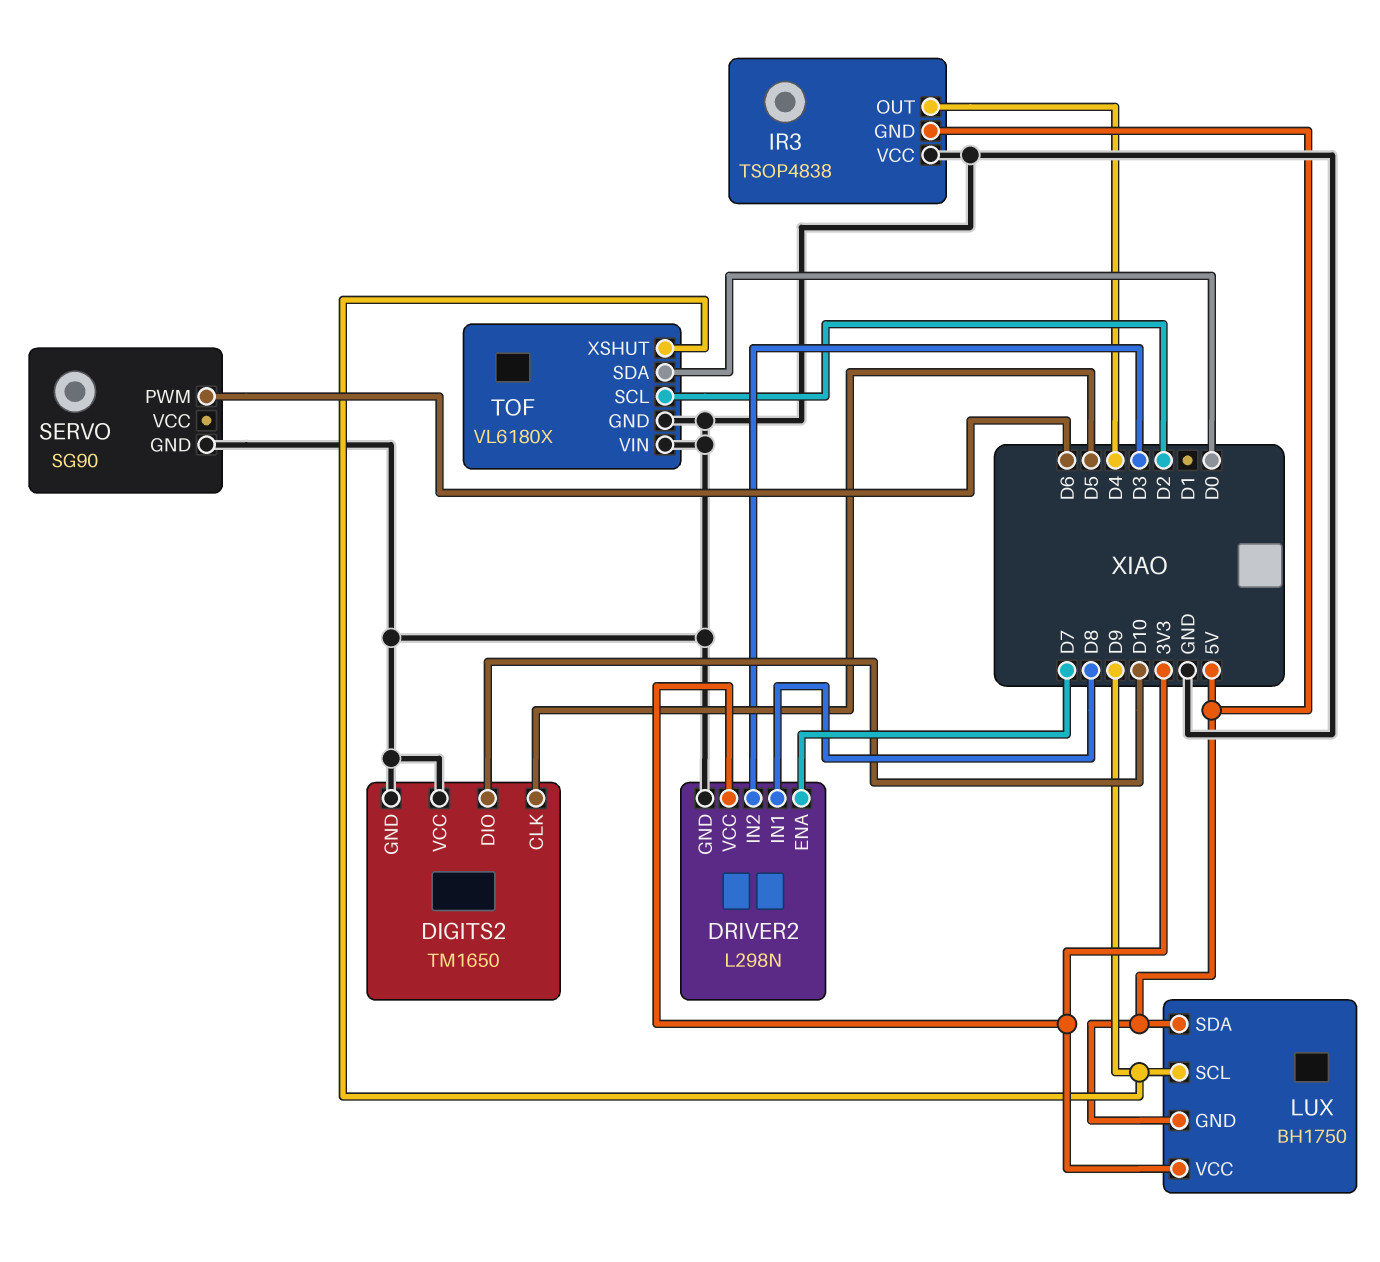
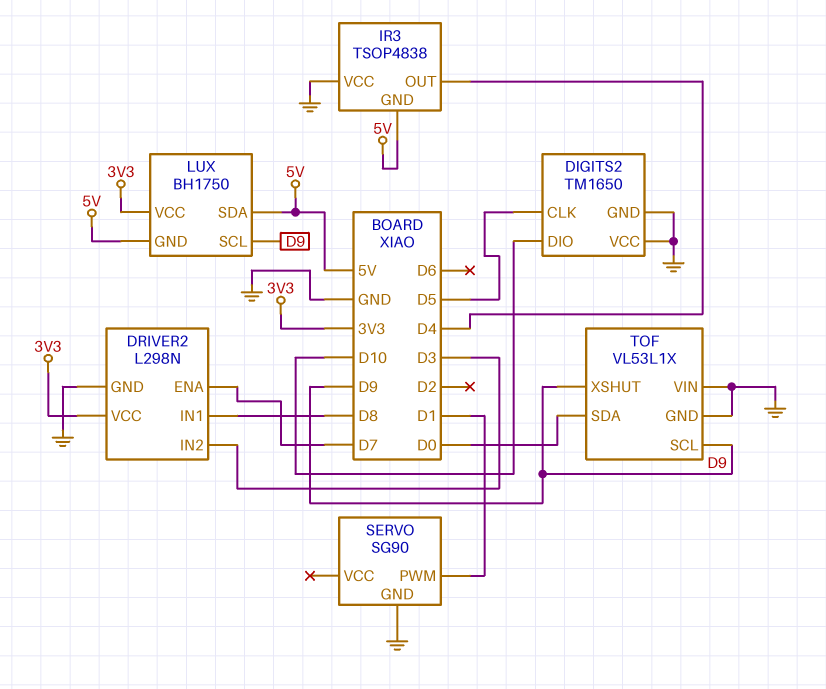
SERVO pin PWM: D6 -> D1
TOF: VL6180X -> VL53L1X
TOF pin SCL: D2 -> D9

